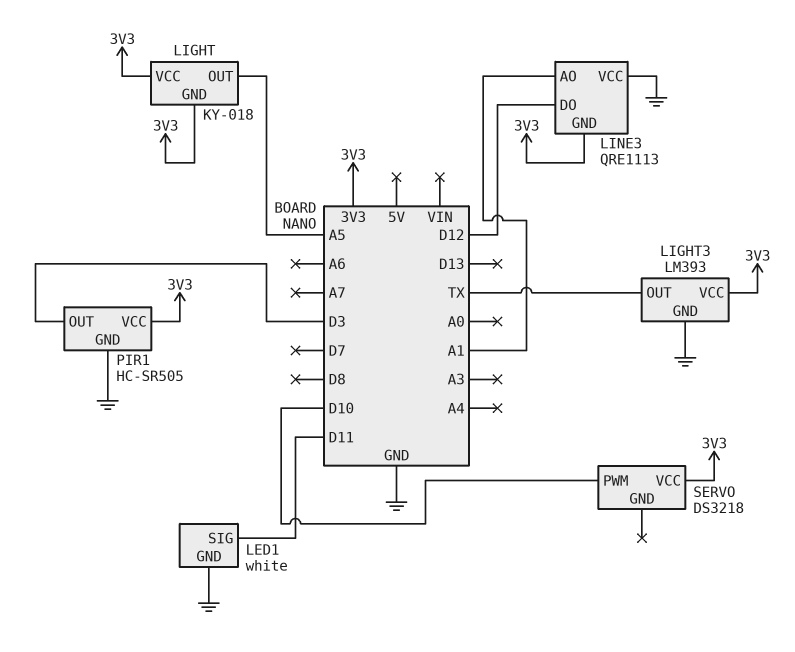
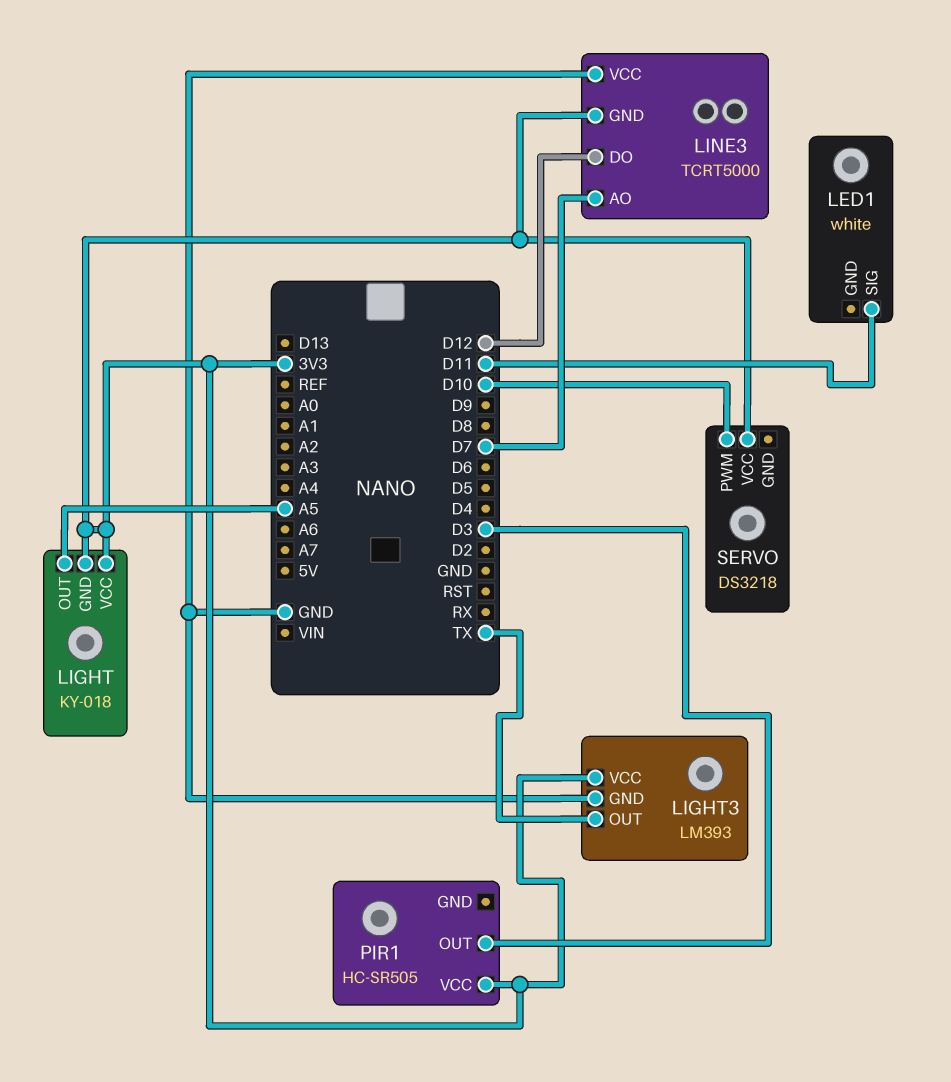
LED1 pin GND: GND -> none
LINE3: QRE1113 -> TCRT5000
LINE3 pin AO: A1 -> D7
PIR1 pin GND: GND -> none

